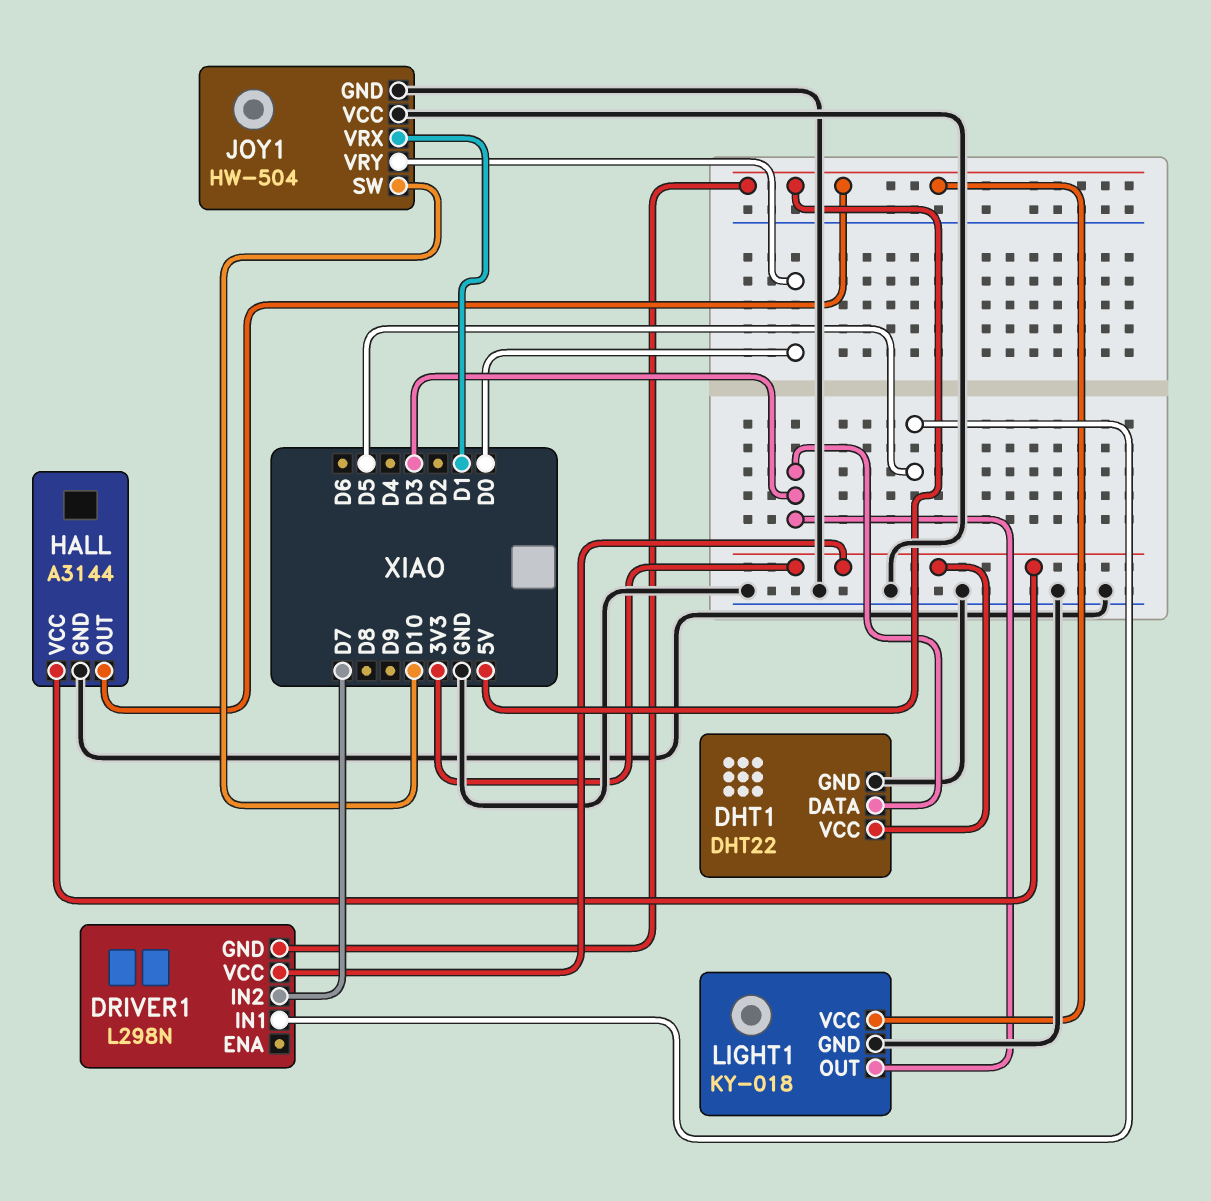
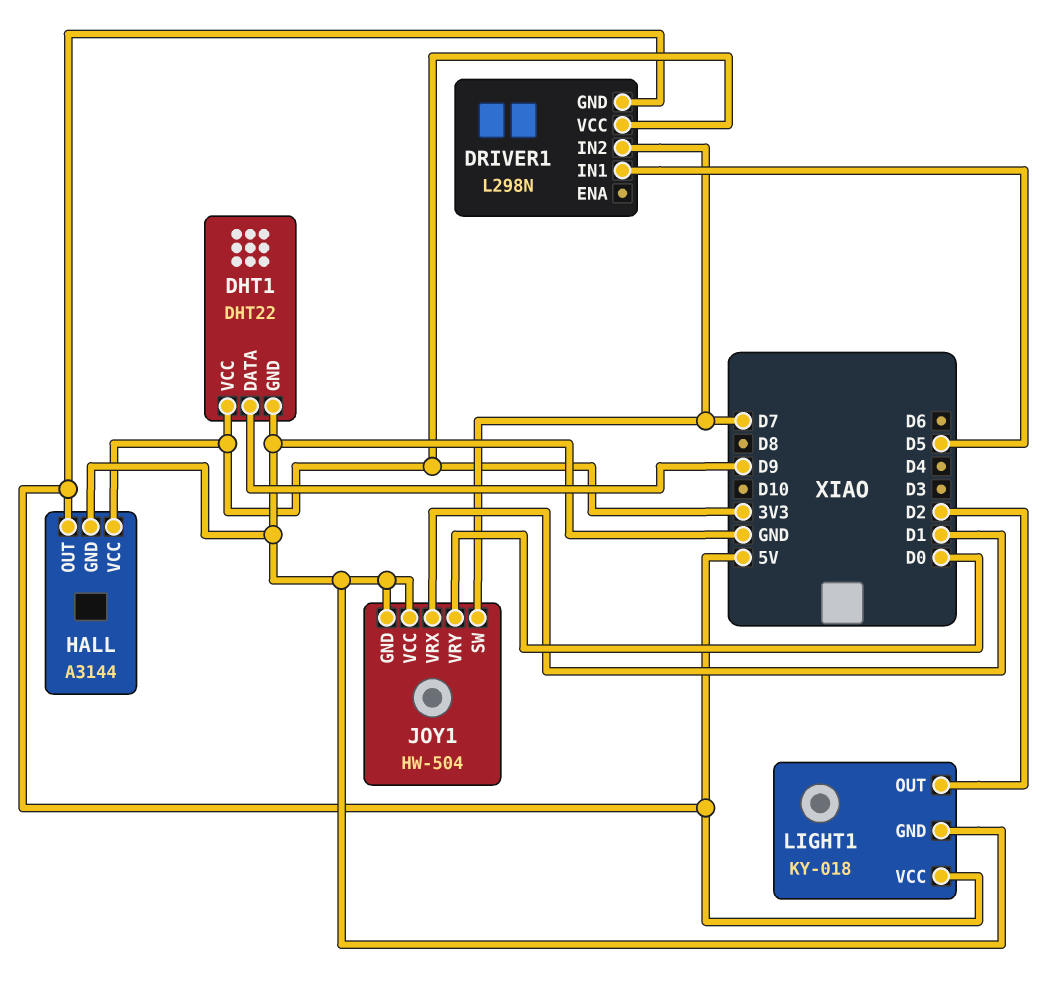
DHT1 pin DATA: D3 -> D9
JOY1 pin SW: D10 -> D7
LIGHT1 pin OUT: D3 -> D2

